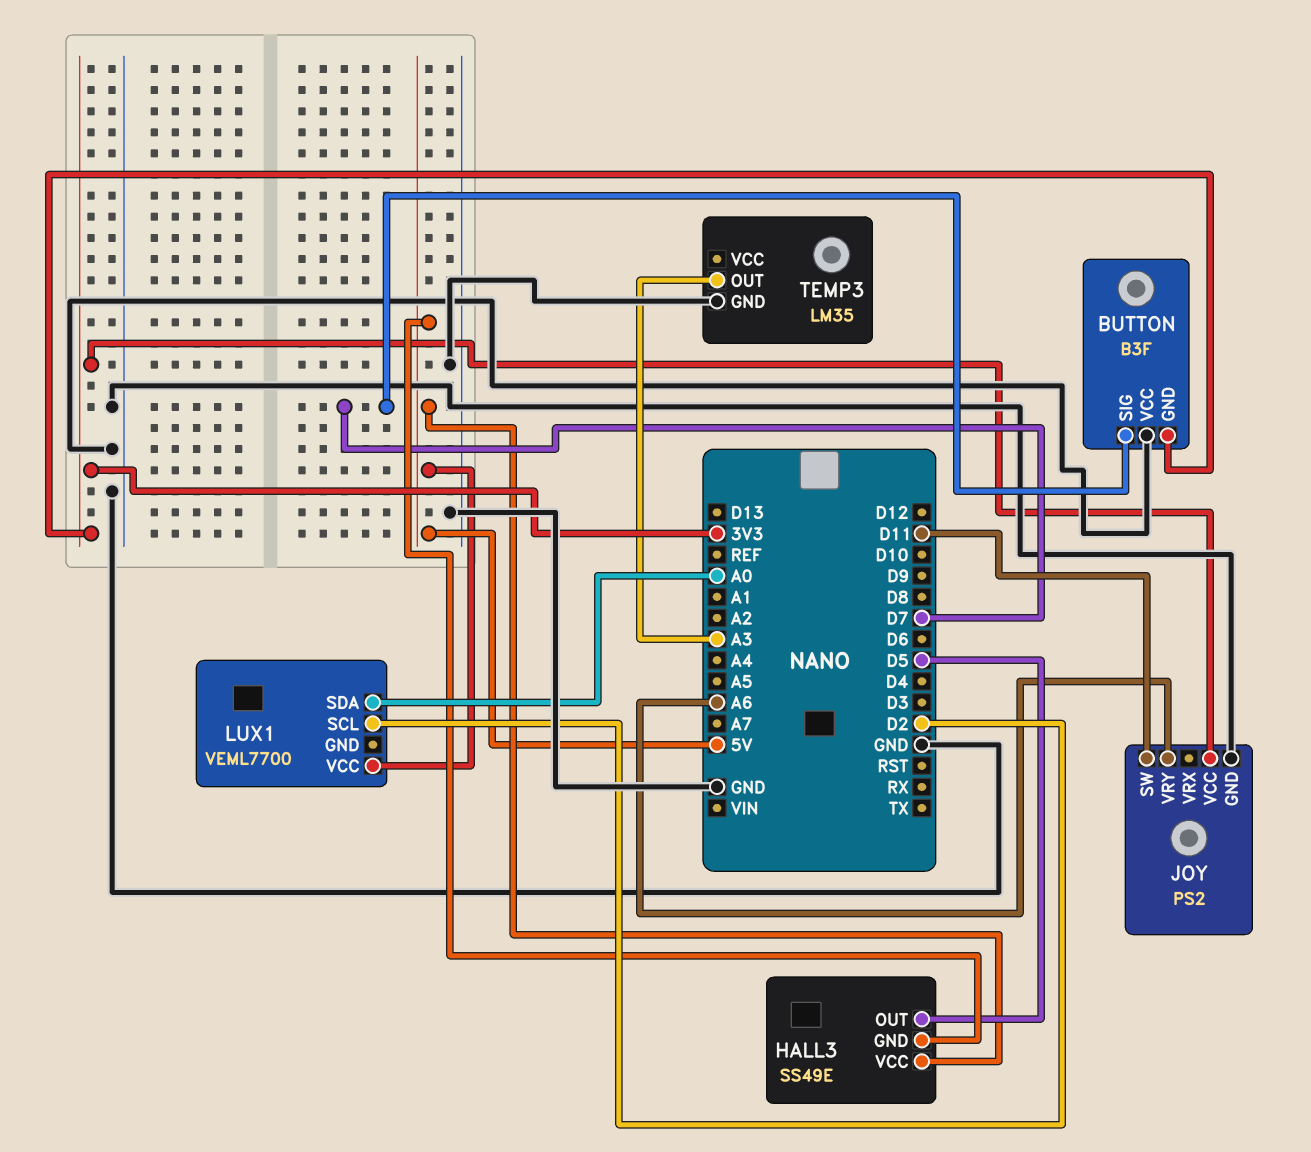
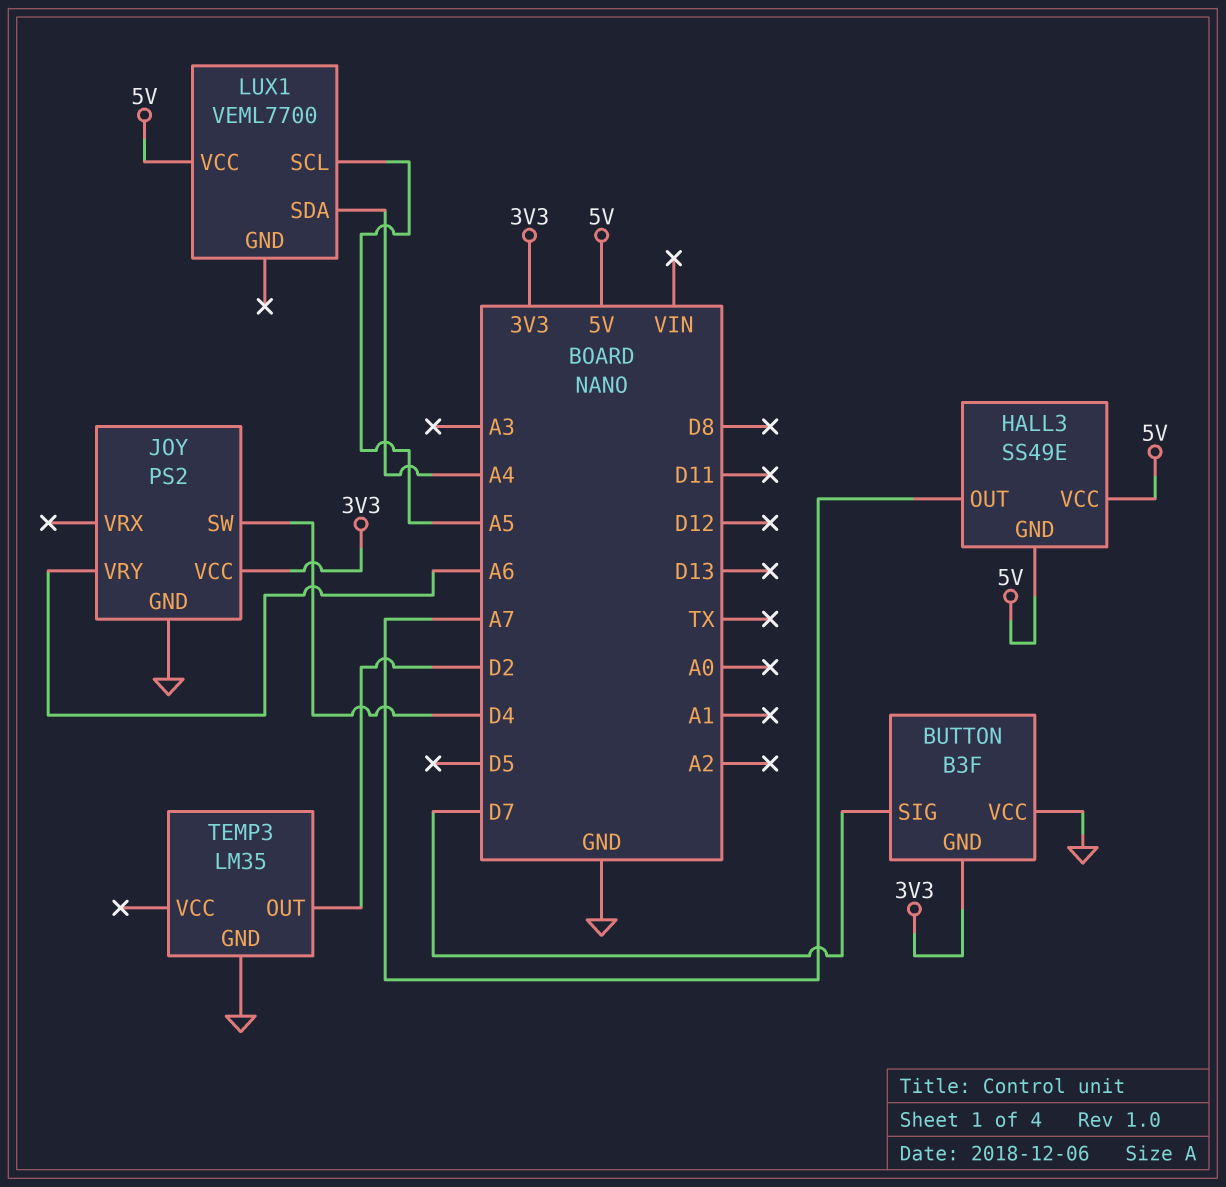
HALL3 pin OUT: D5 -> A7
JOY pin SW: D11 -> D4
LUX1 pin SCL: D2 -> A5
LUX1 pin SDA: A0 -> A4
TEMP3 pin OUT: A3 -> D2

